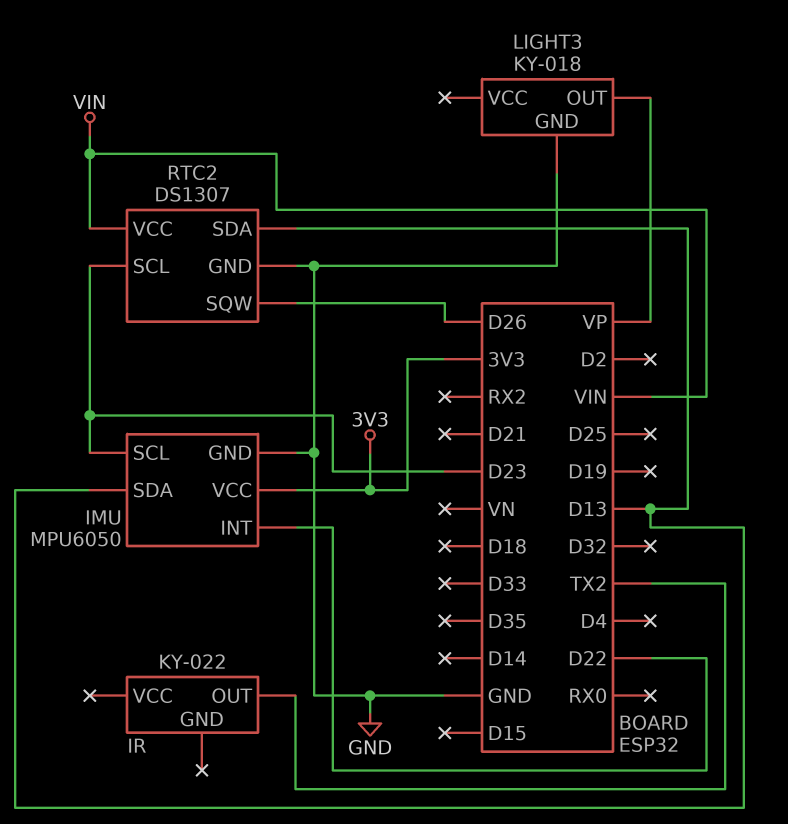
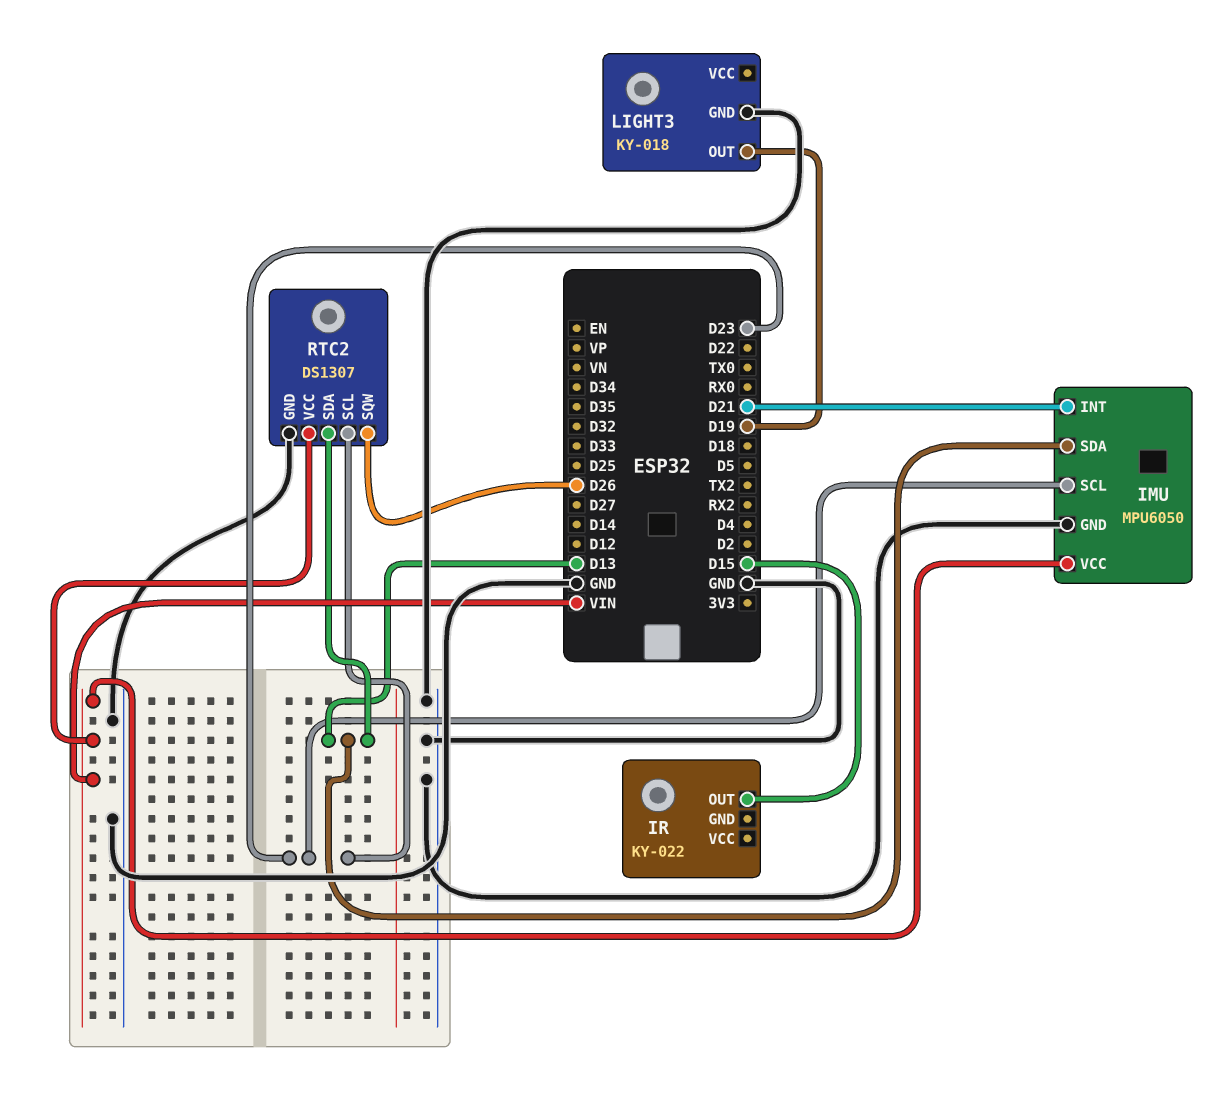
IMU pin INT: D22 -> D21
IMU pin VCC: 3V3 -> VIN
IR pin OUT: TX2 -> D15
LIGHT3 pin OUT: VP -> D19

